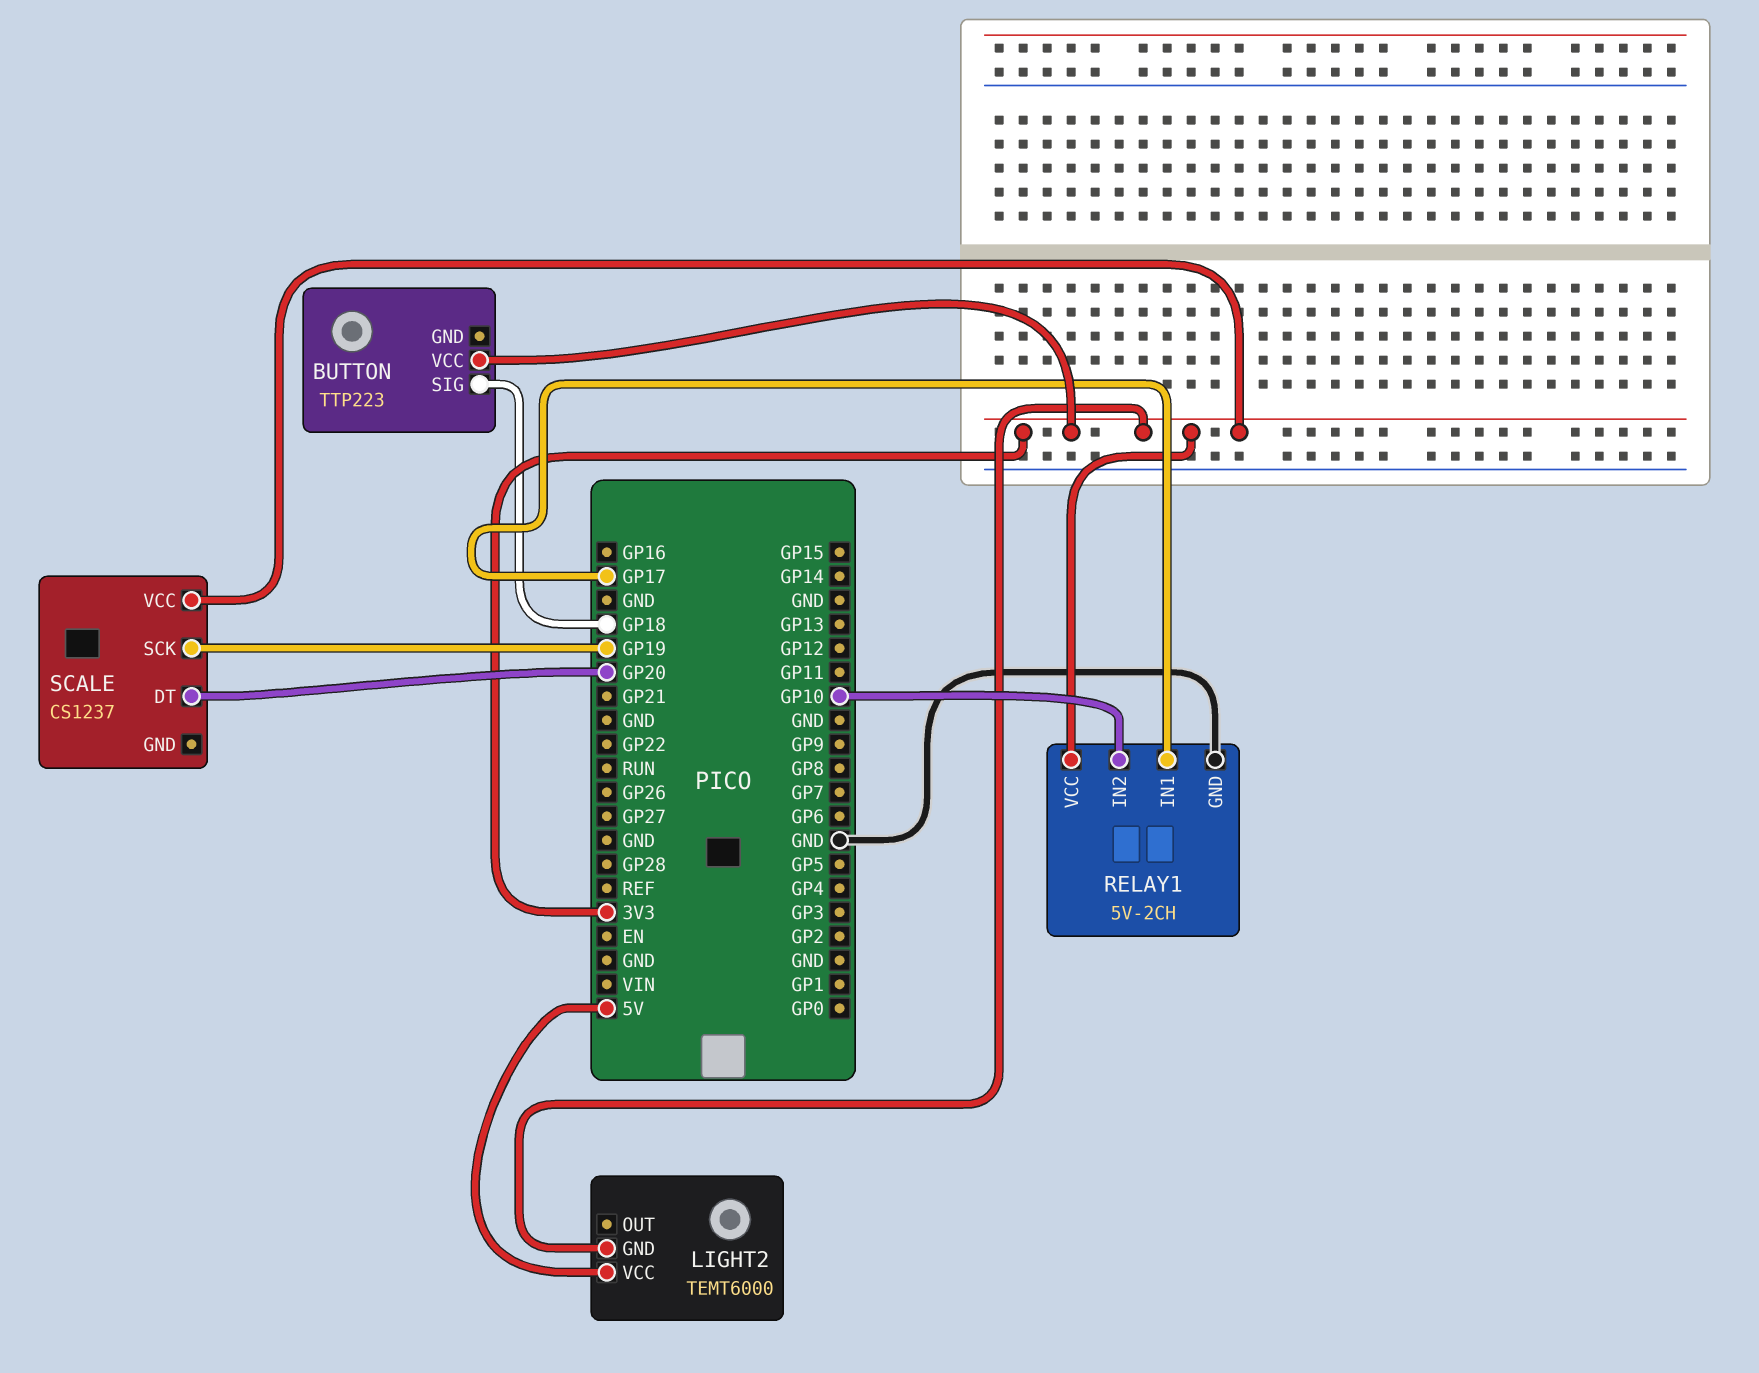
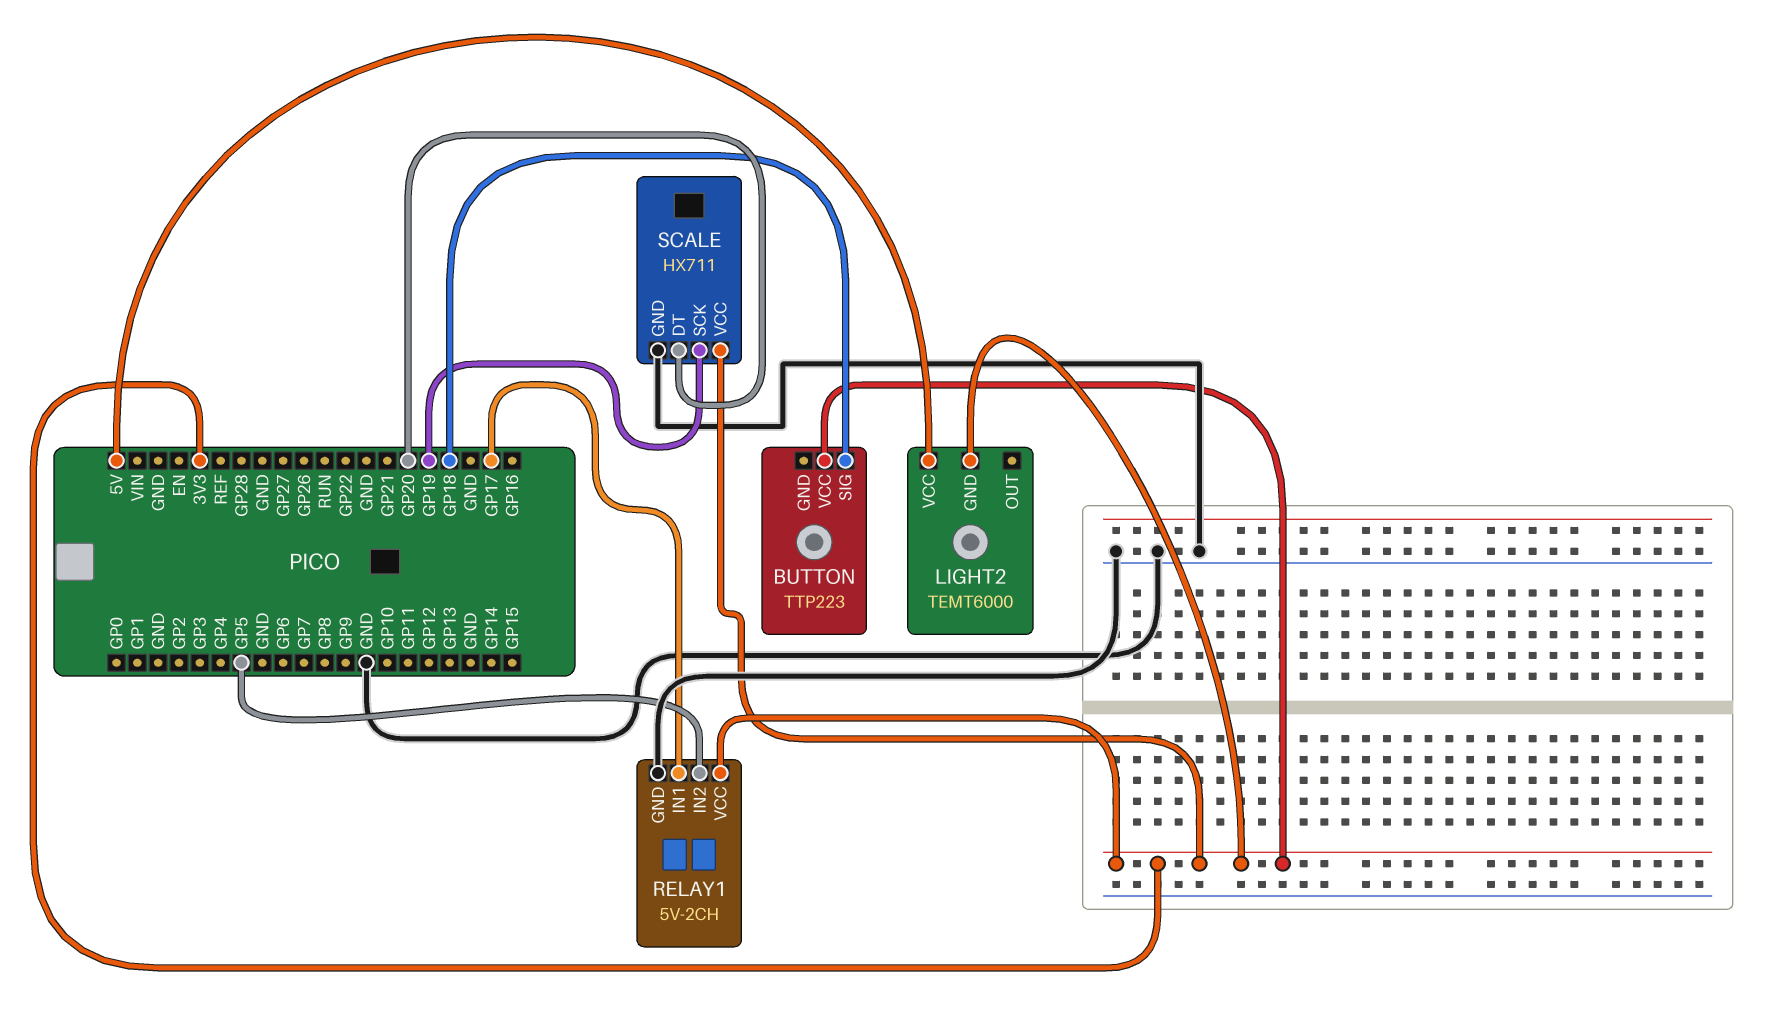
RELAY1 pin IN2: GP10 -> GP5
SCALE: CS1237 -> HX711
SCALE pin GND: none -> GND

